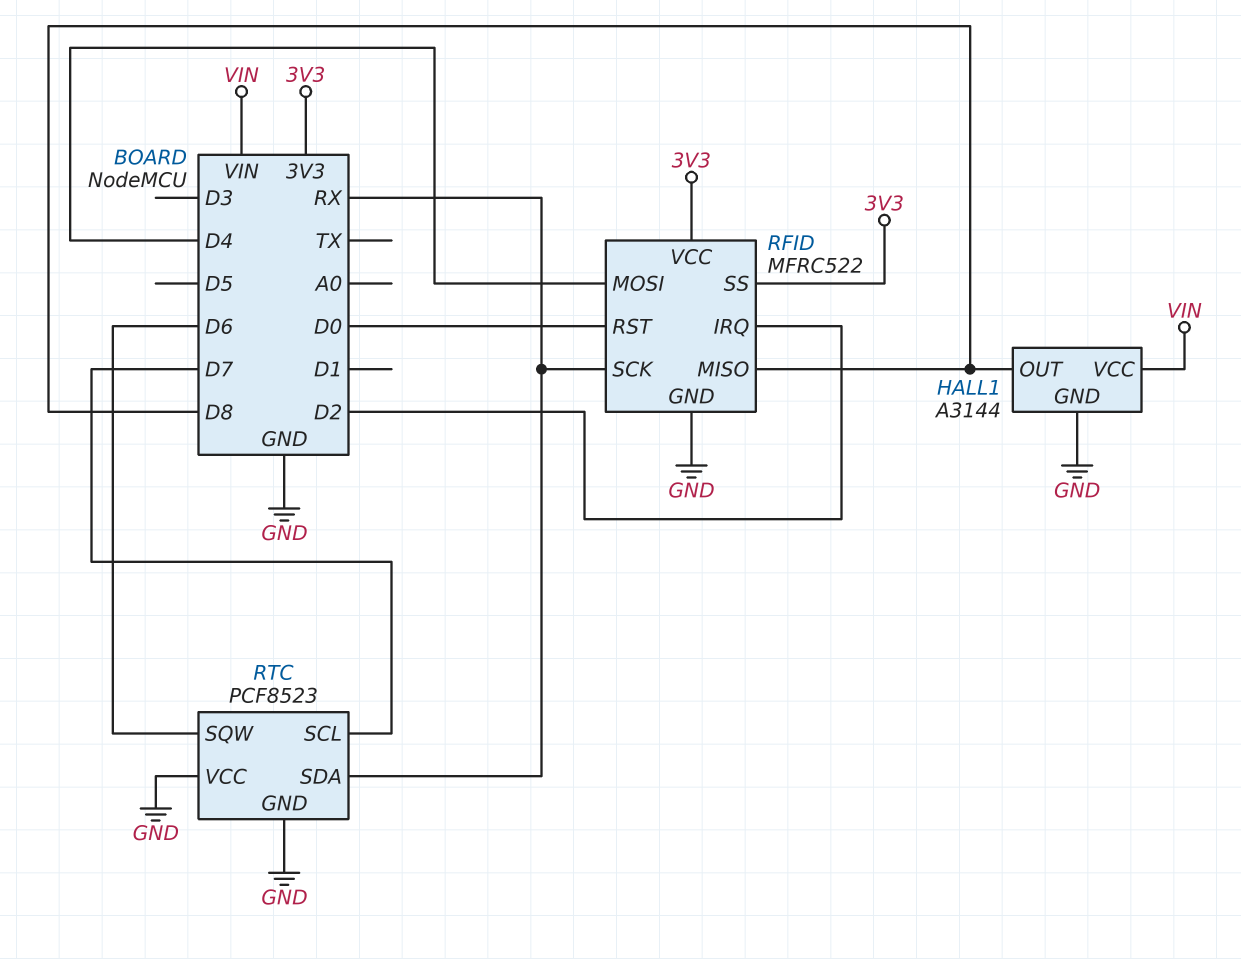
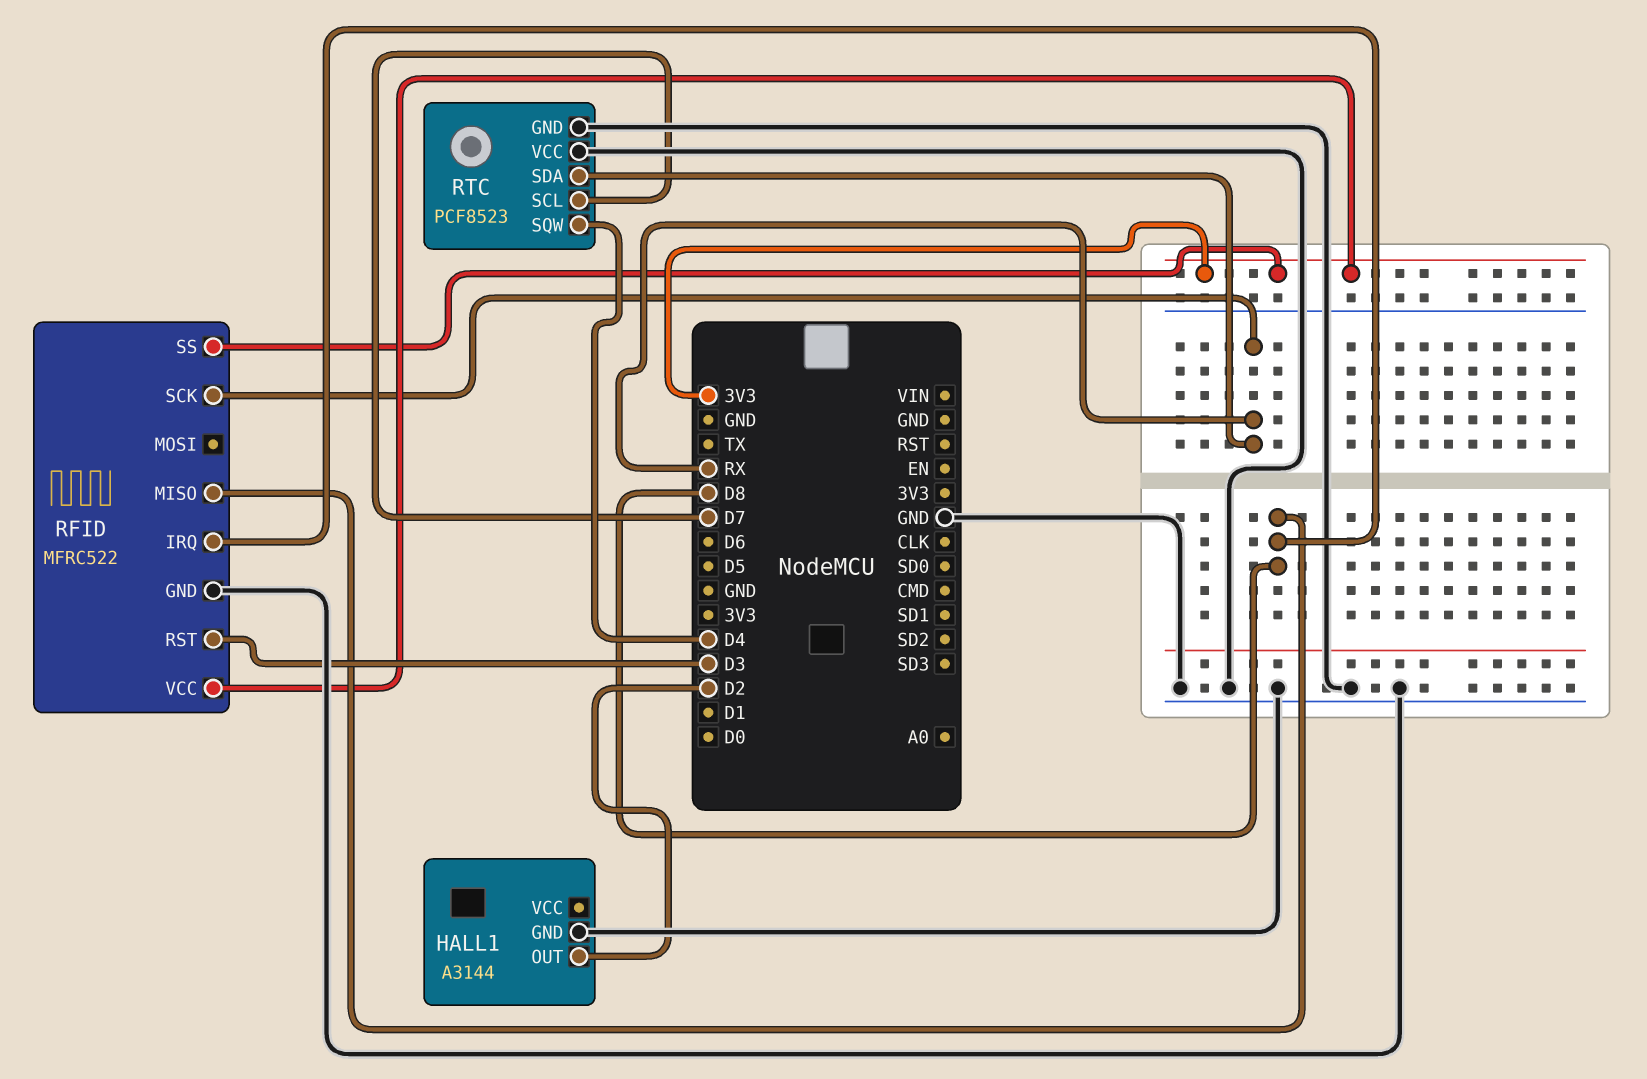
HALL1 pin OUT: D8 -> D2
HALL1 pin VCC: VIN -> none
RFID pin IRQ: D2 -> D8
RFID pin MOSI: D4 -> none
RFID pin RST: D0 -> D3
RTC pin SQW: D6 -> D4

